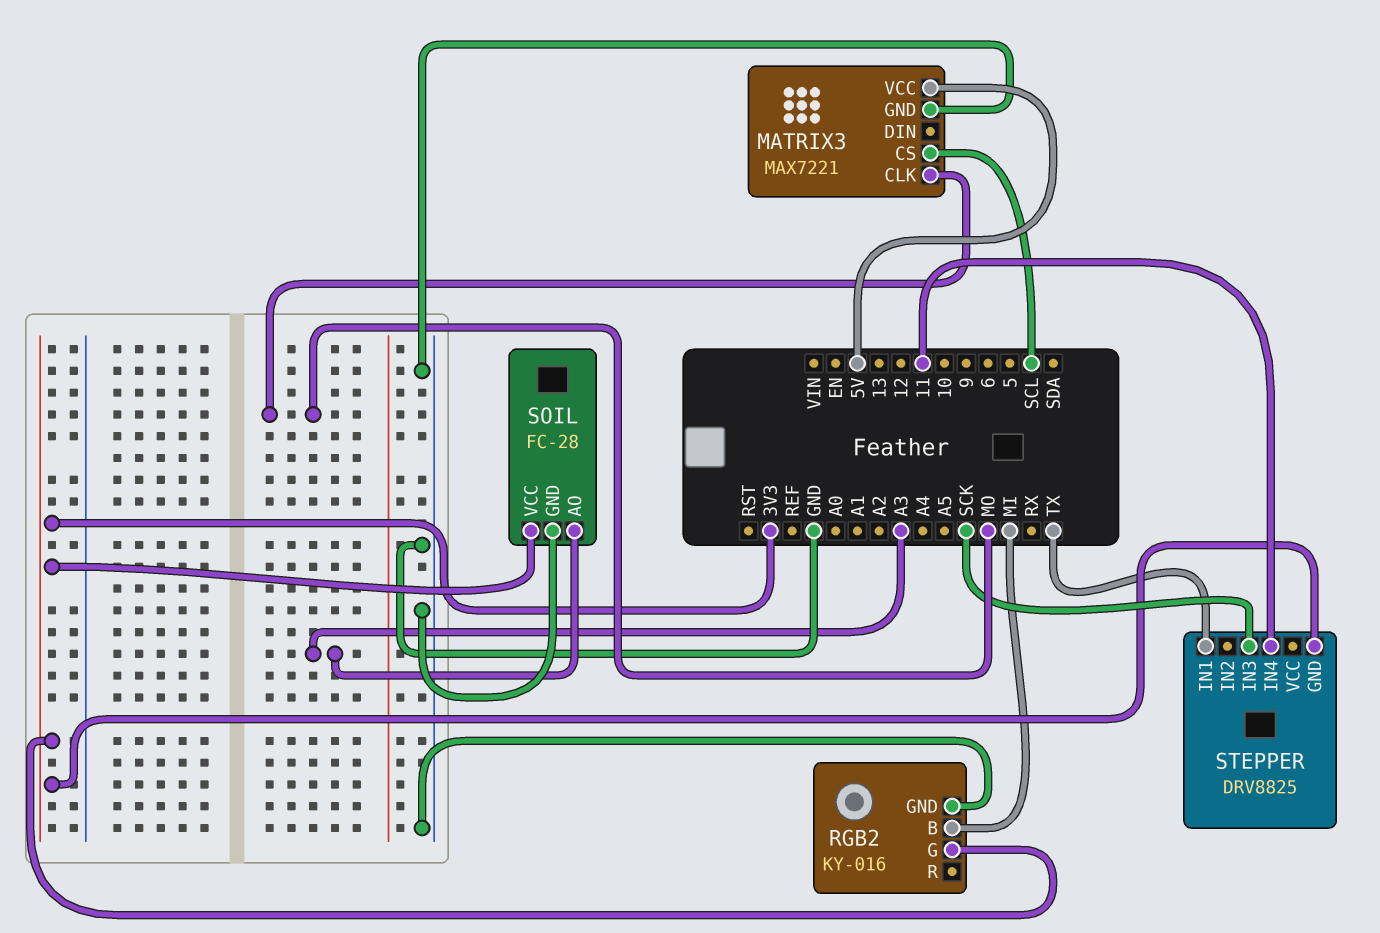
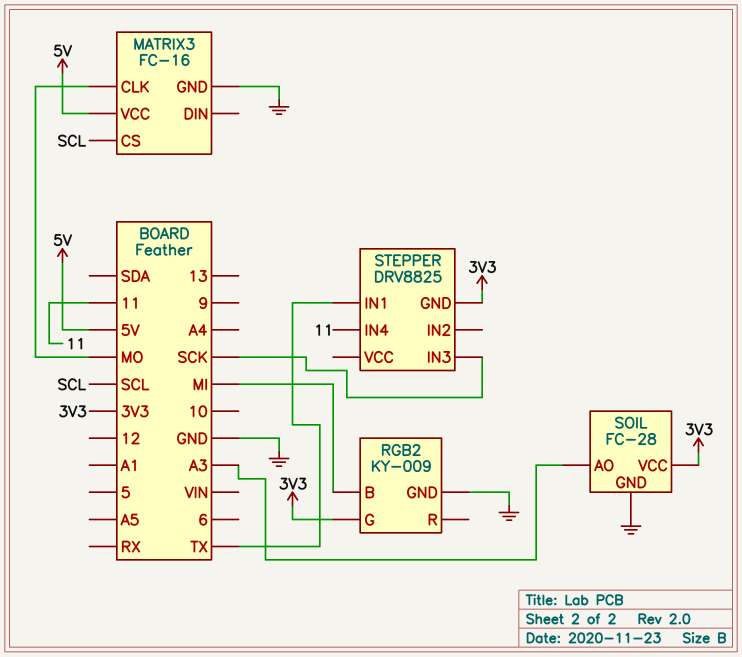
MATRIX3: MAX7221 -> FC-16
RGB2: KY-016 -> KY-009

